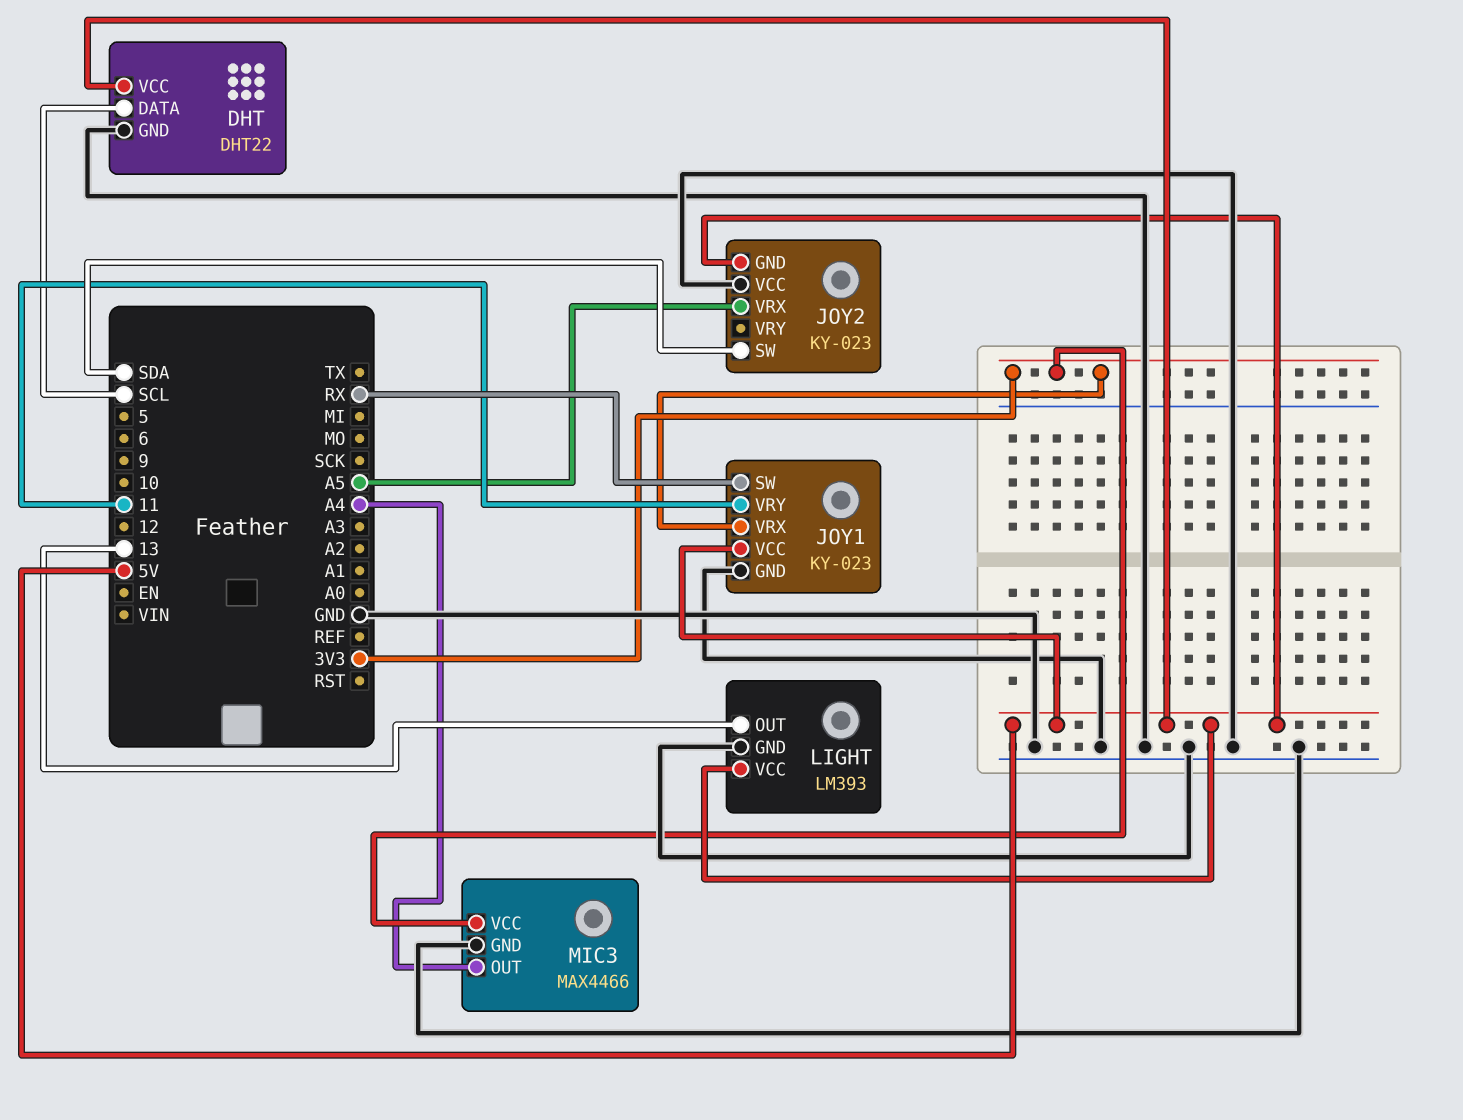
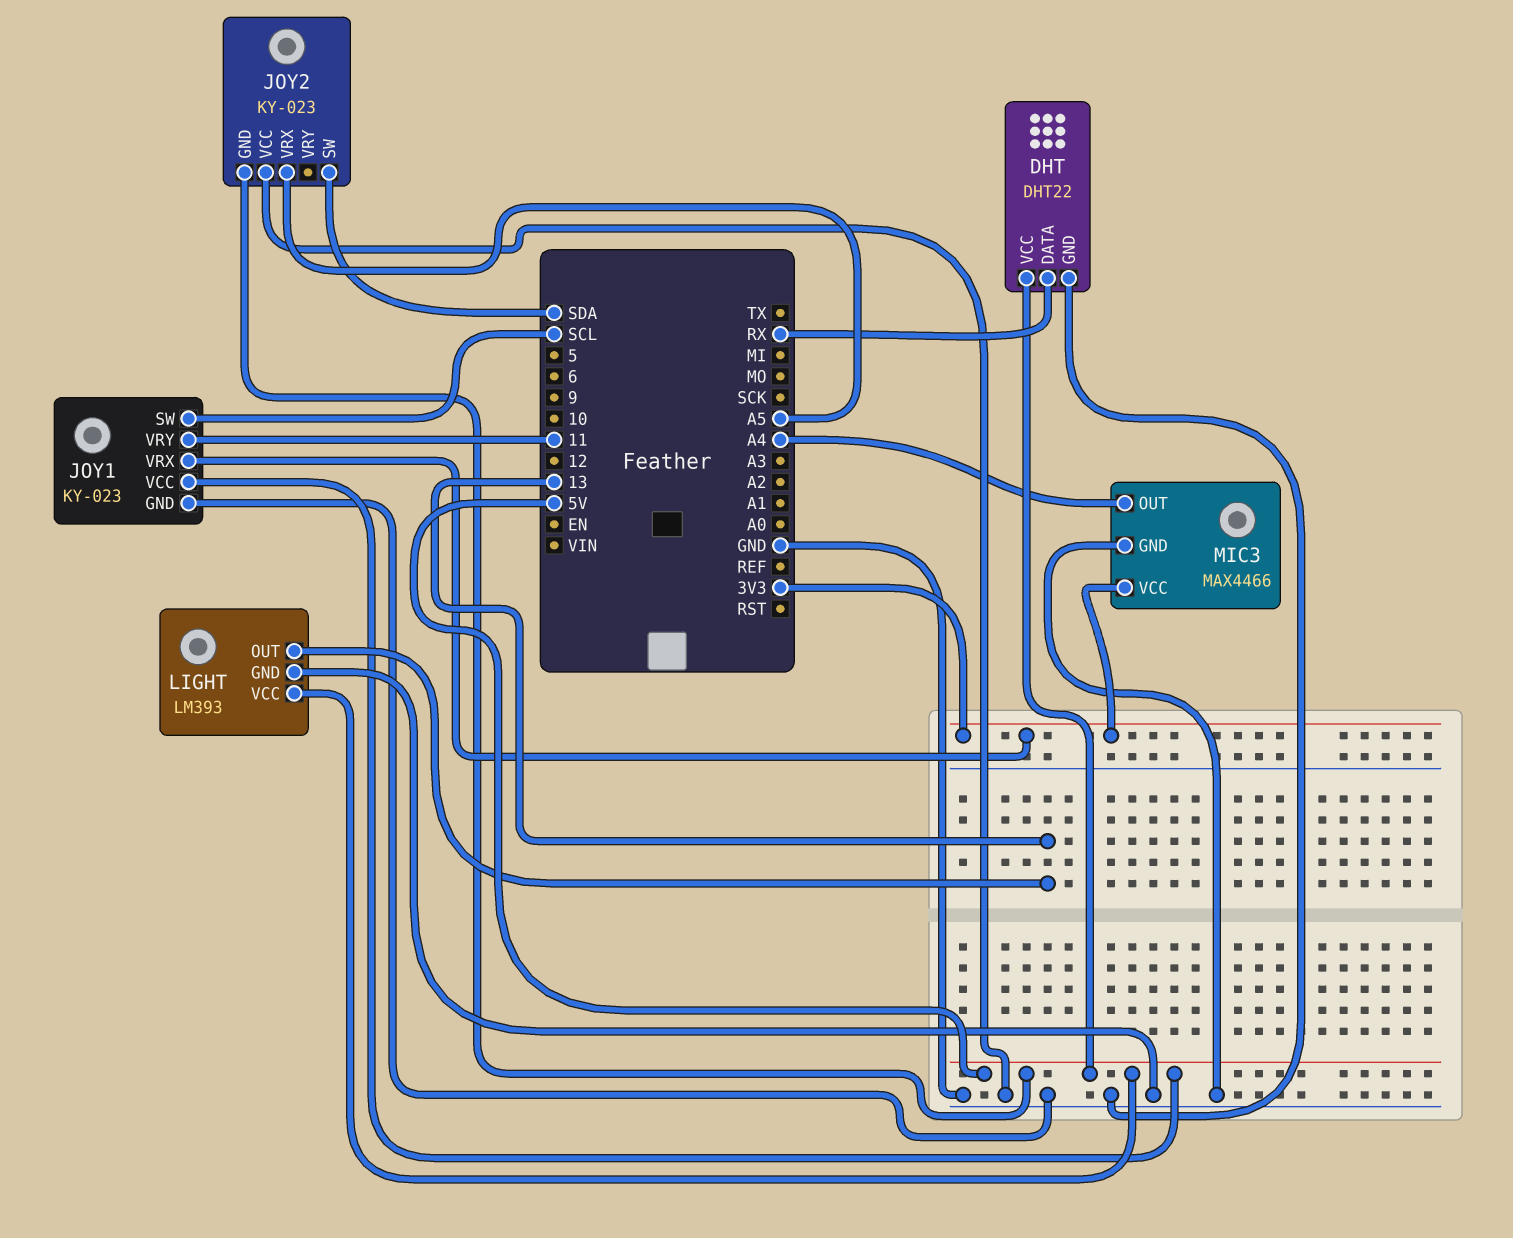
DHT pin DATA: SCL -> RX
JOY1 pin SW: RX -> SCL

